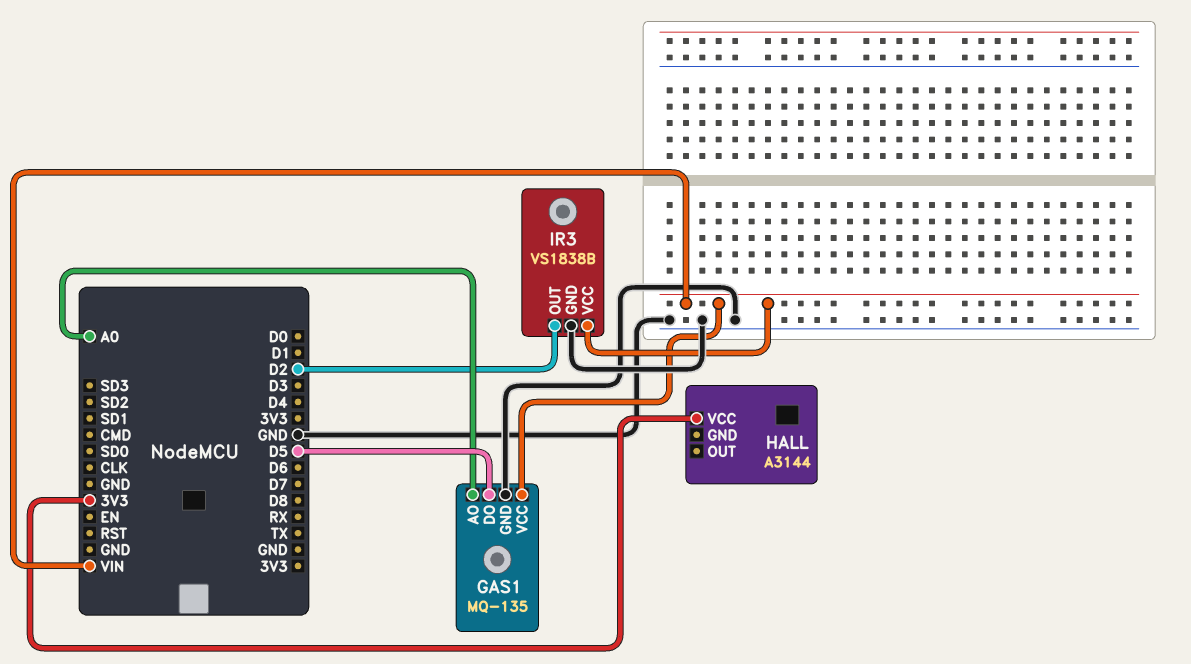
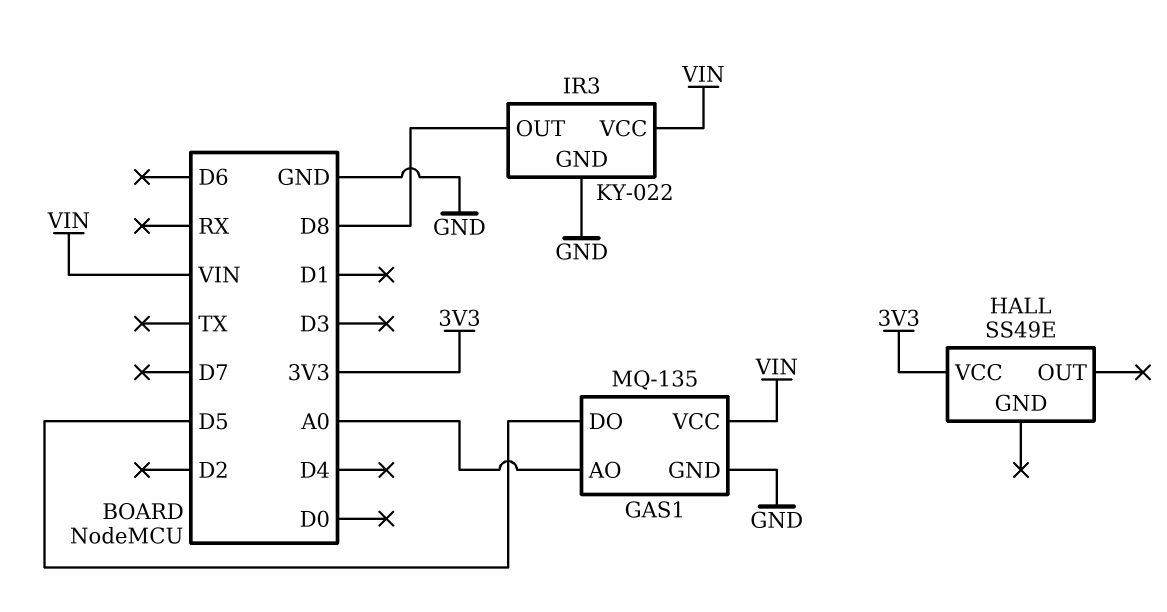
HALL: A3144 -> SS49E
IR3: VS1838B -> KY-022
IR3 pin OUT: D2 -> D8

